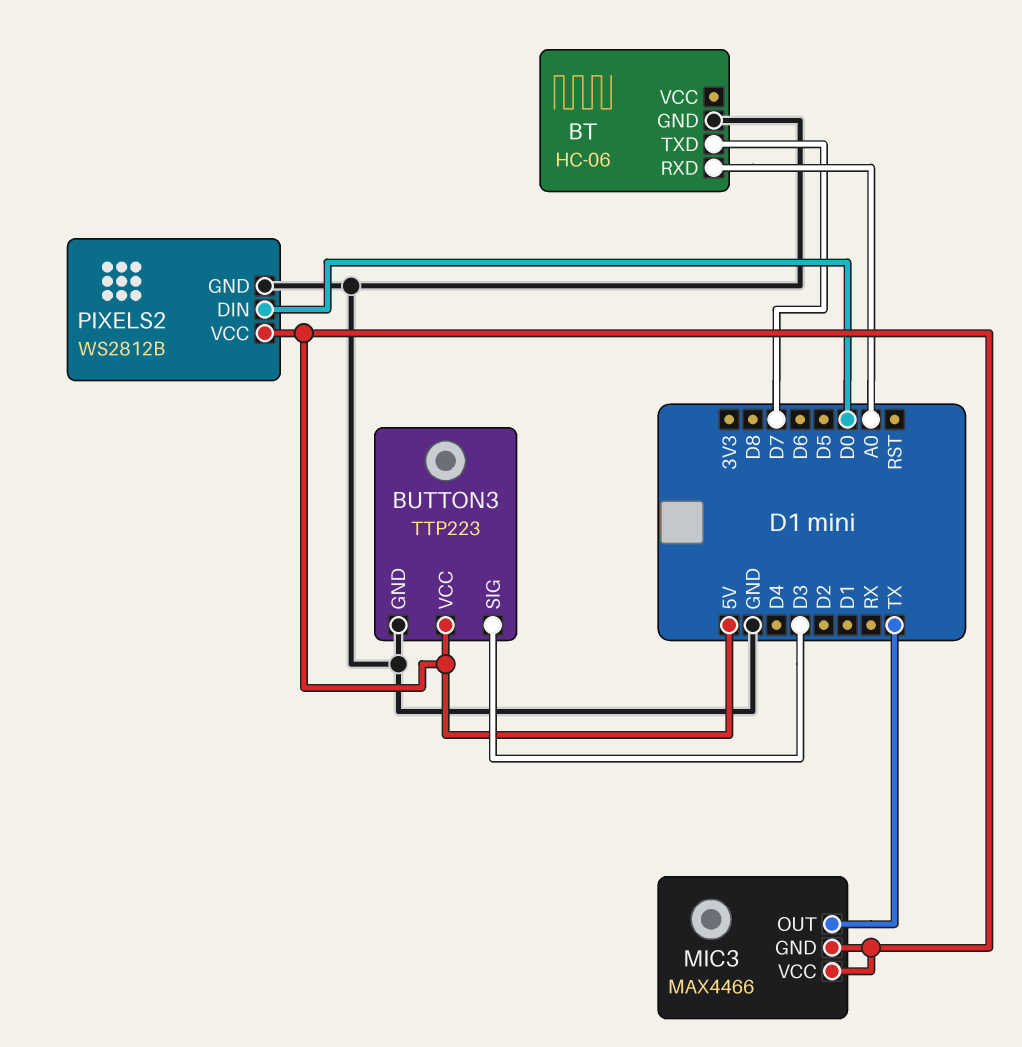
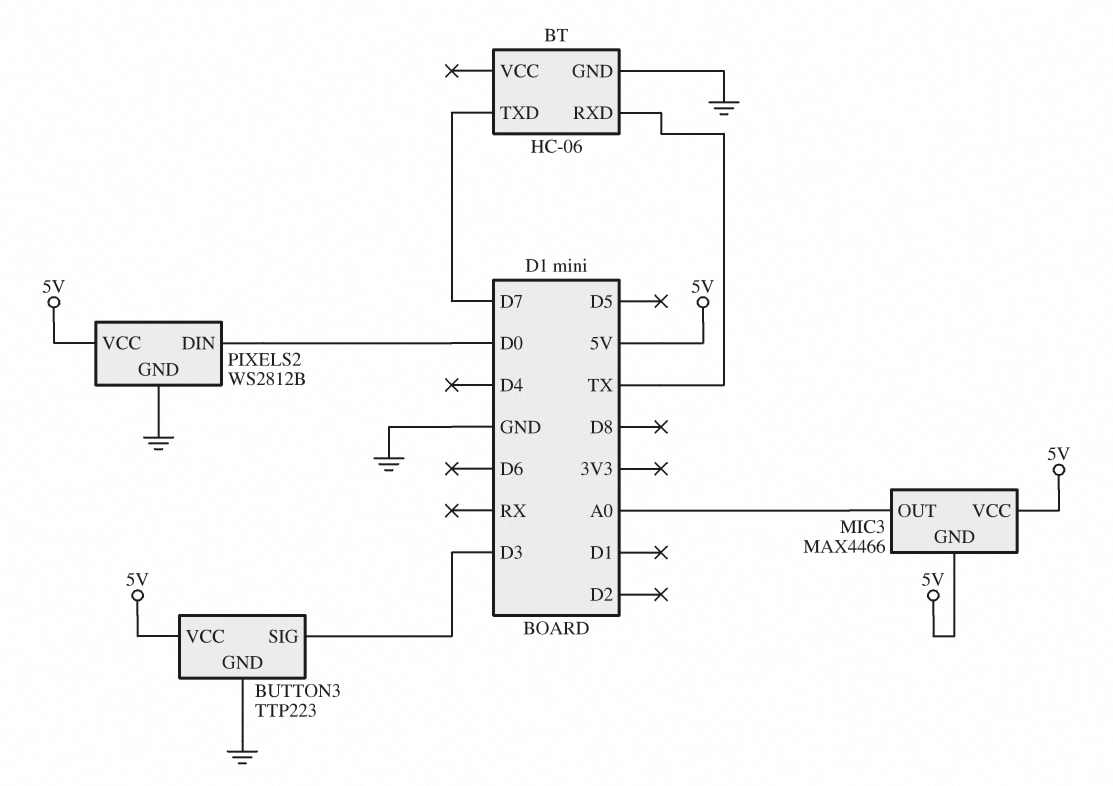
BT pin RXD: A0 -> TX
MIC3 pin OUT: TX -> A0

